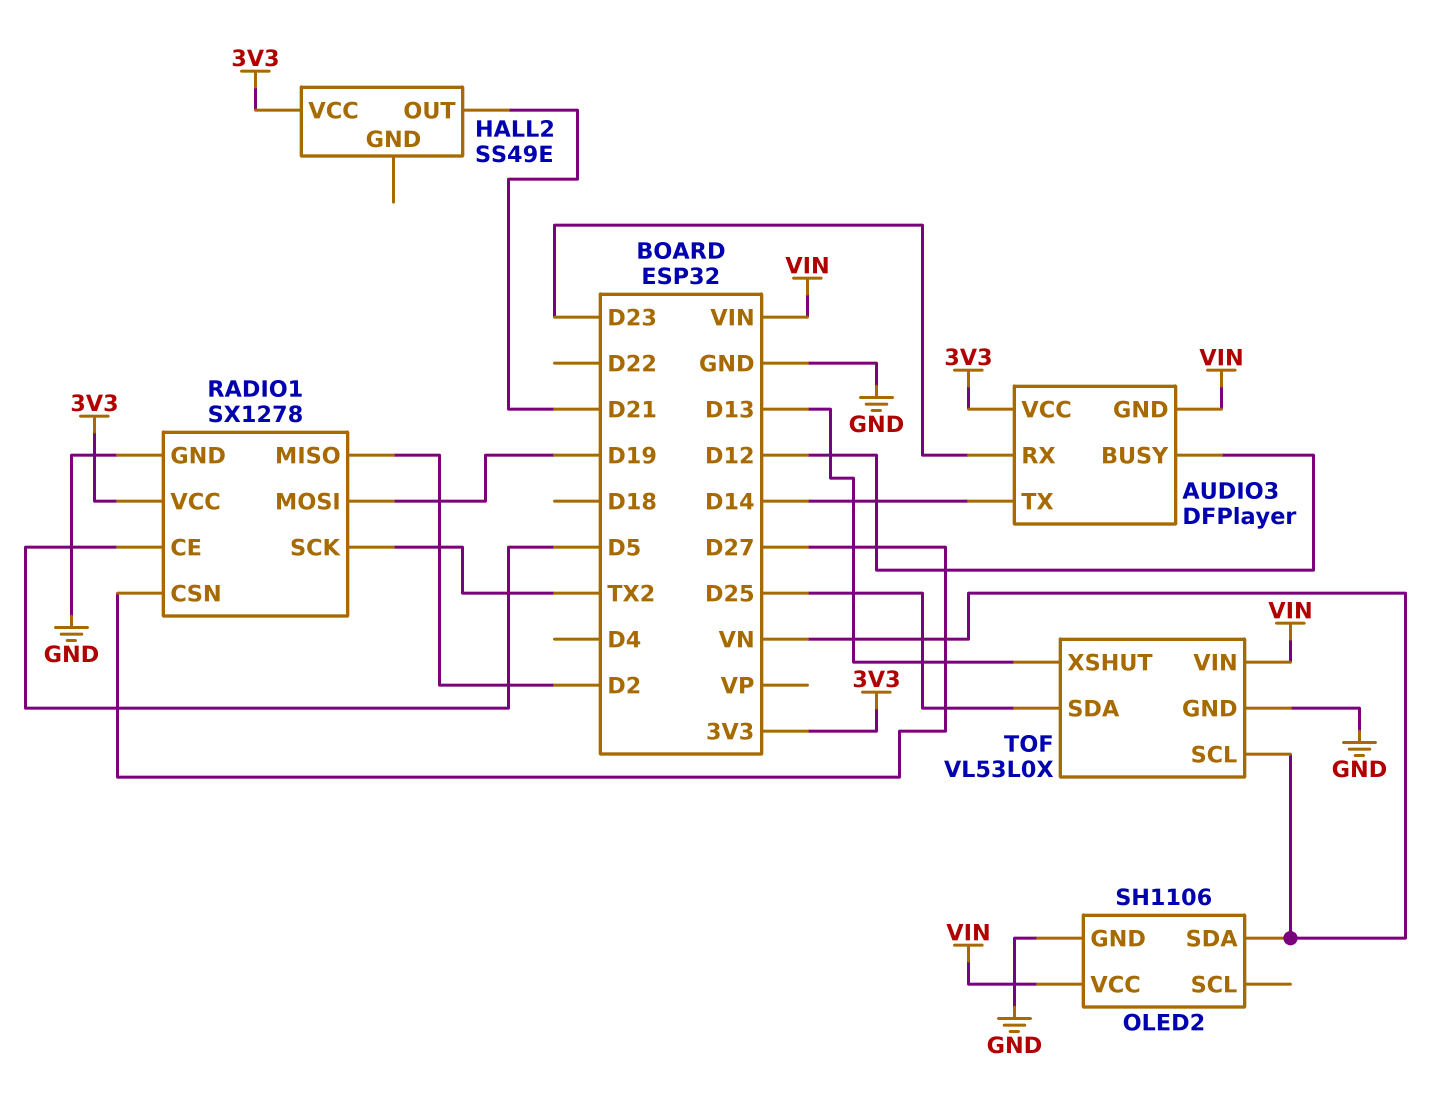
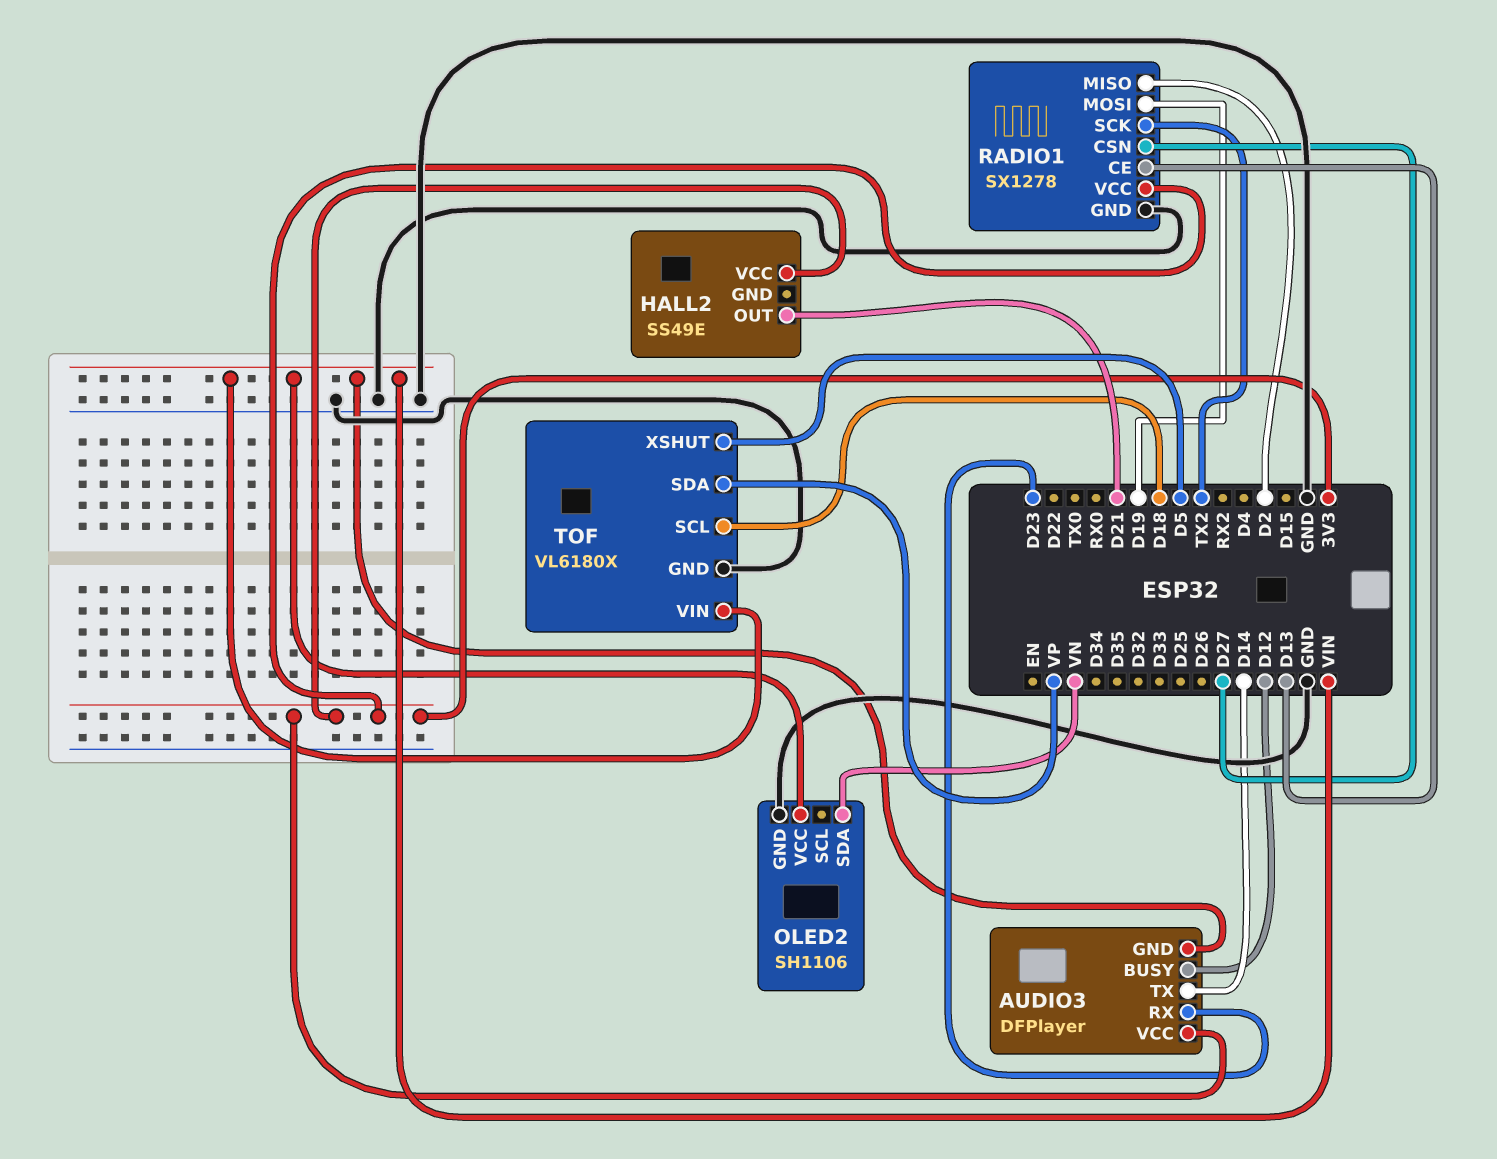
RADIO1 pin CE: D5 -> D13
TOF: VL53L0X -> VL6180X
TOF pin SCL: VN -> D18
TOF pin SDA: D25 -> VP
TOF pin XSHUT: D13 -> D5

